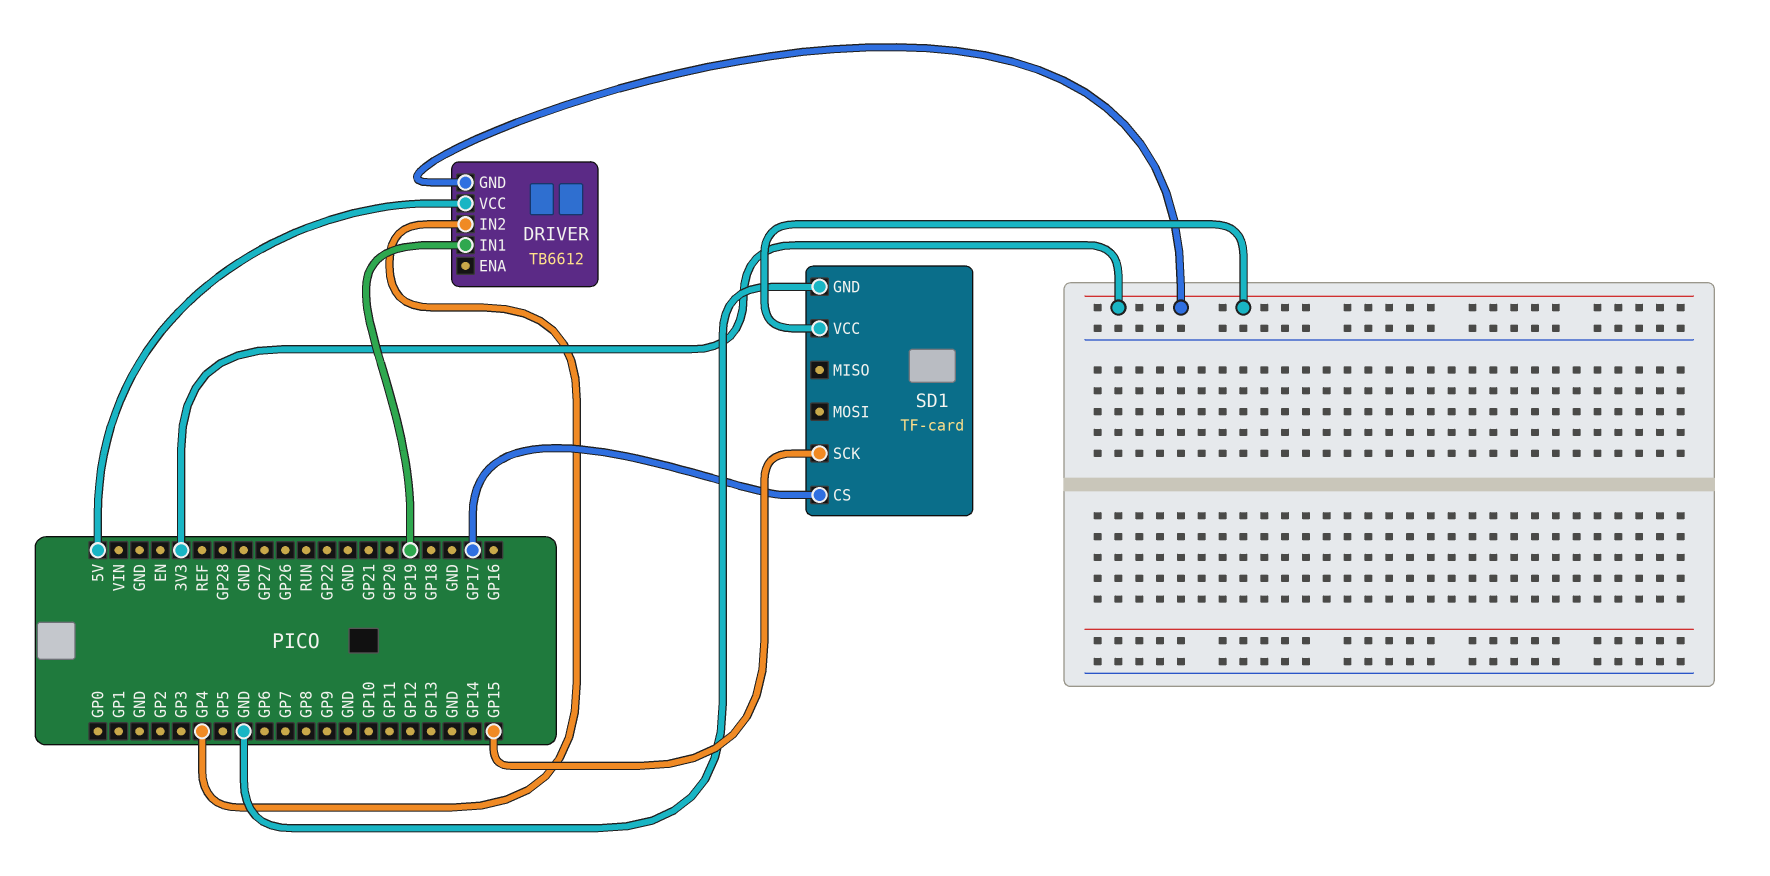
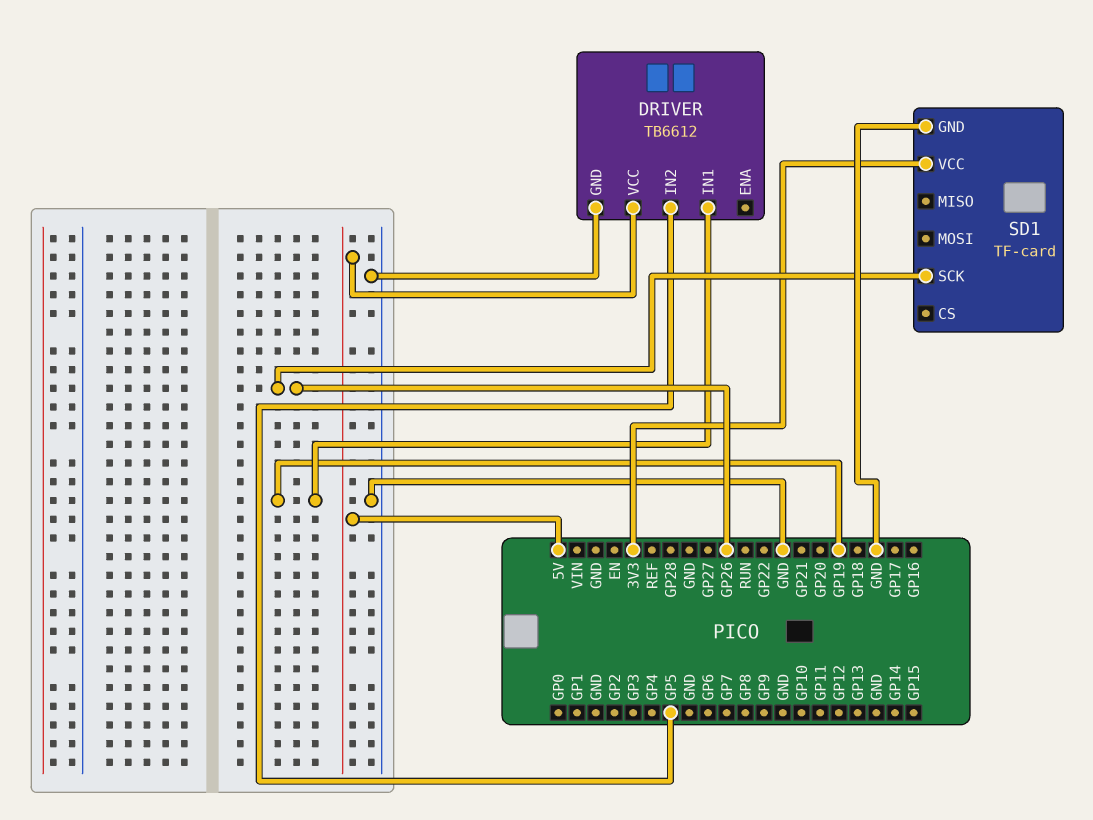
DRIVER pin GND: 3V3 -> GND
DRIVER pin IN2: GP4 -> GP5
SD1 pin CS: GP17 -> none
SD1 pin SCK: GP15 -> GP26

